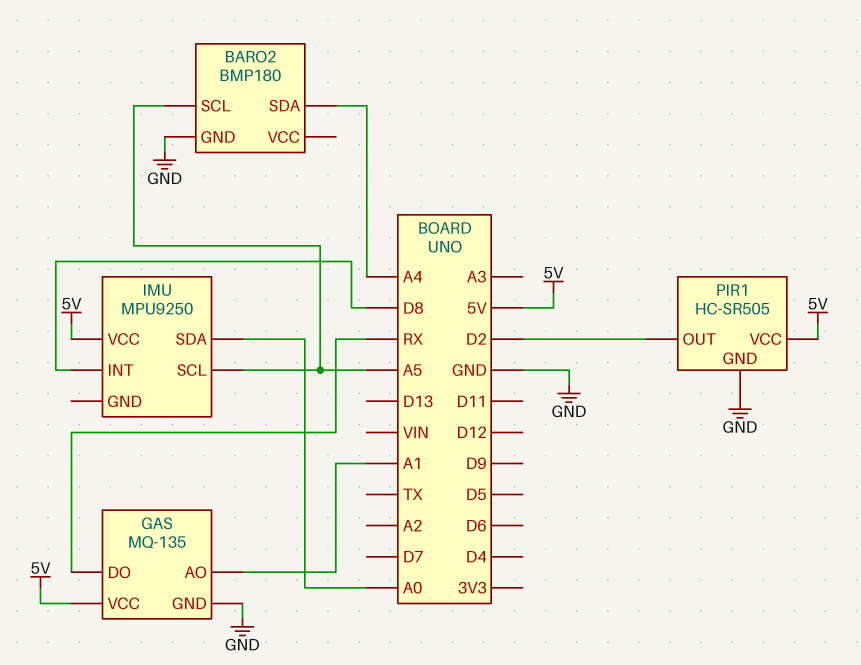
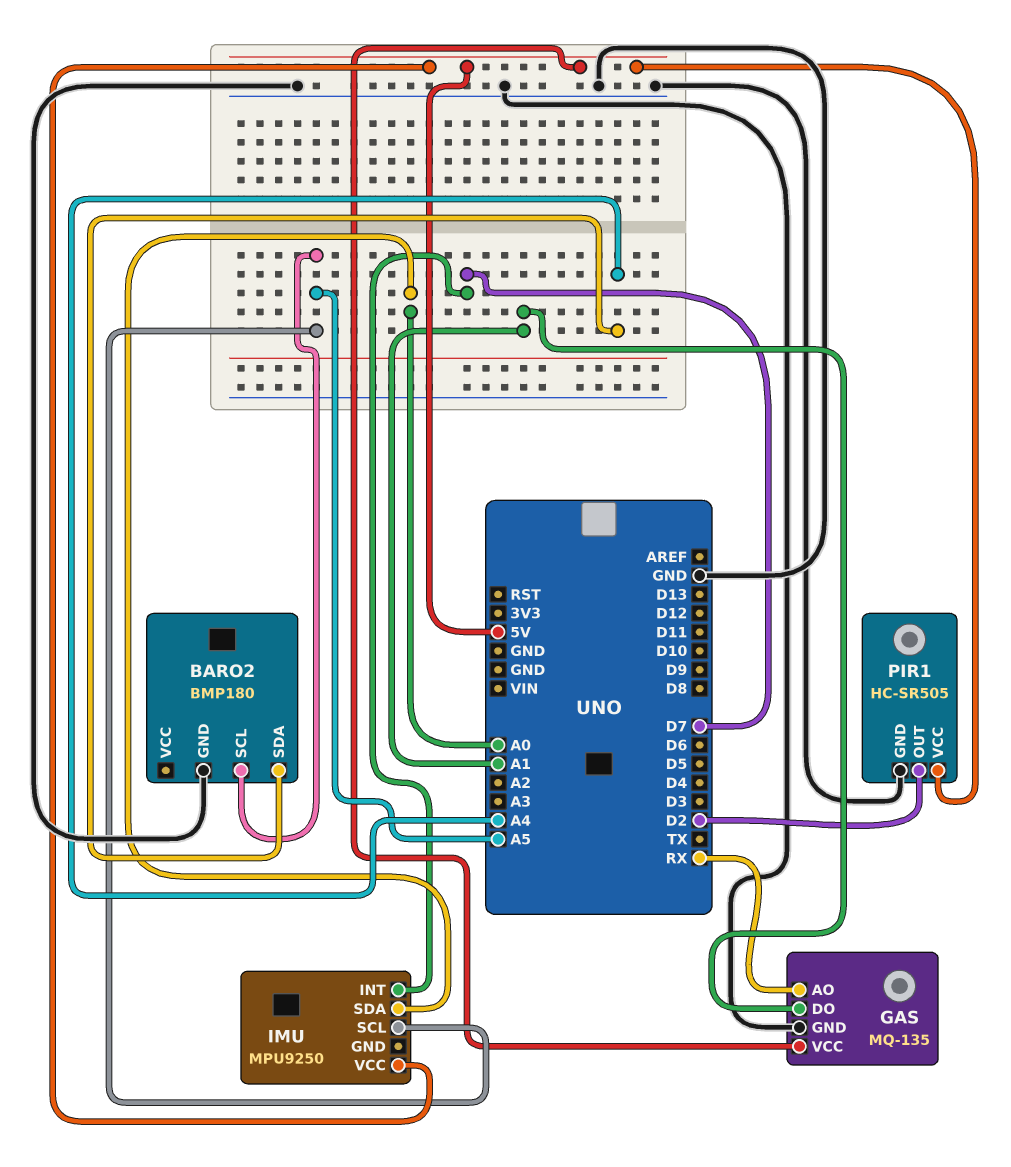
GAS pin AO: A1 -> RX
GAS pin DO: RX -> A1
IMU pin INT: D8 -> D7

